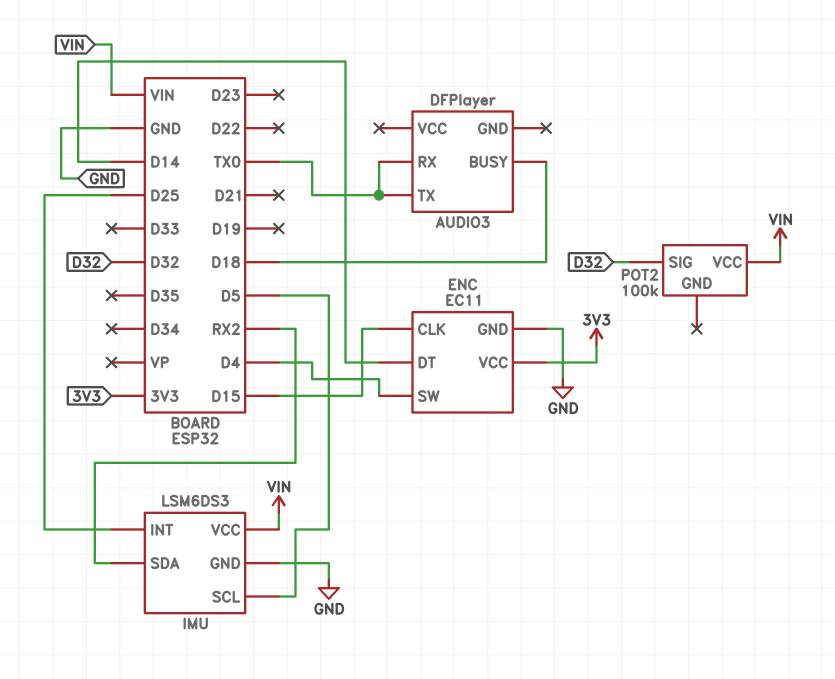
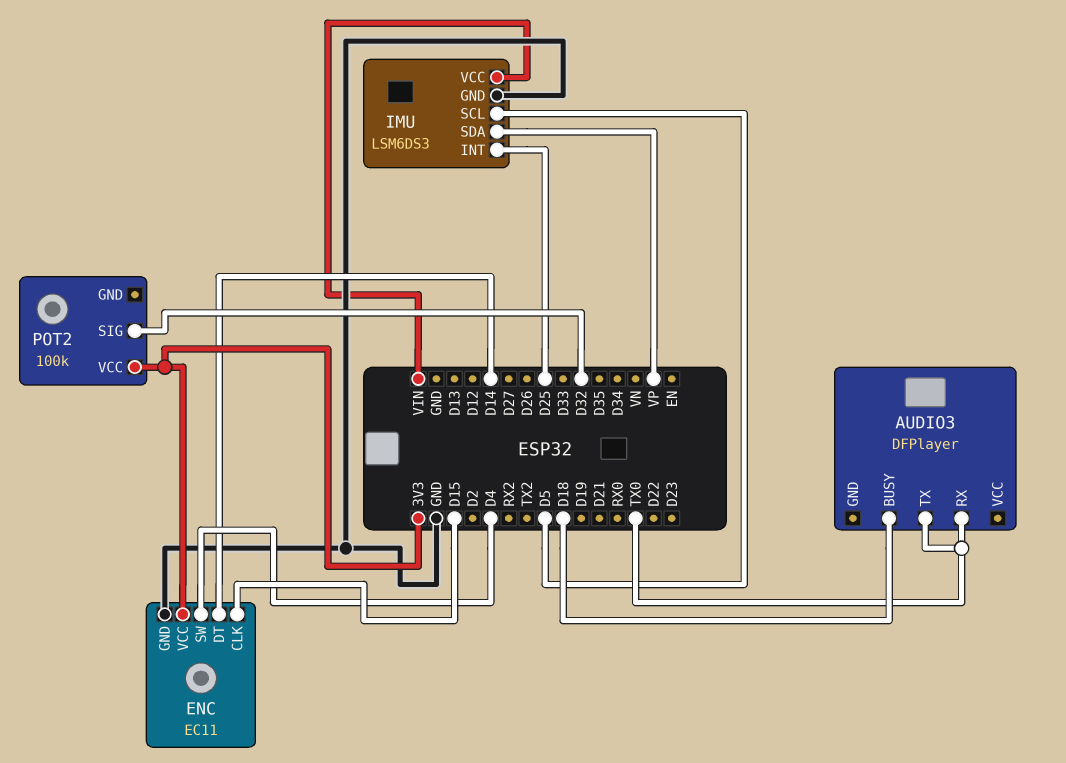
IMU pin SDA: RX2 -> VP
POT2 pin VCC: VIN -> 3V3

